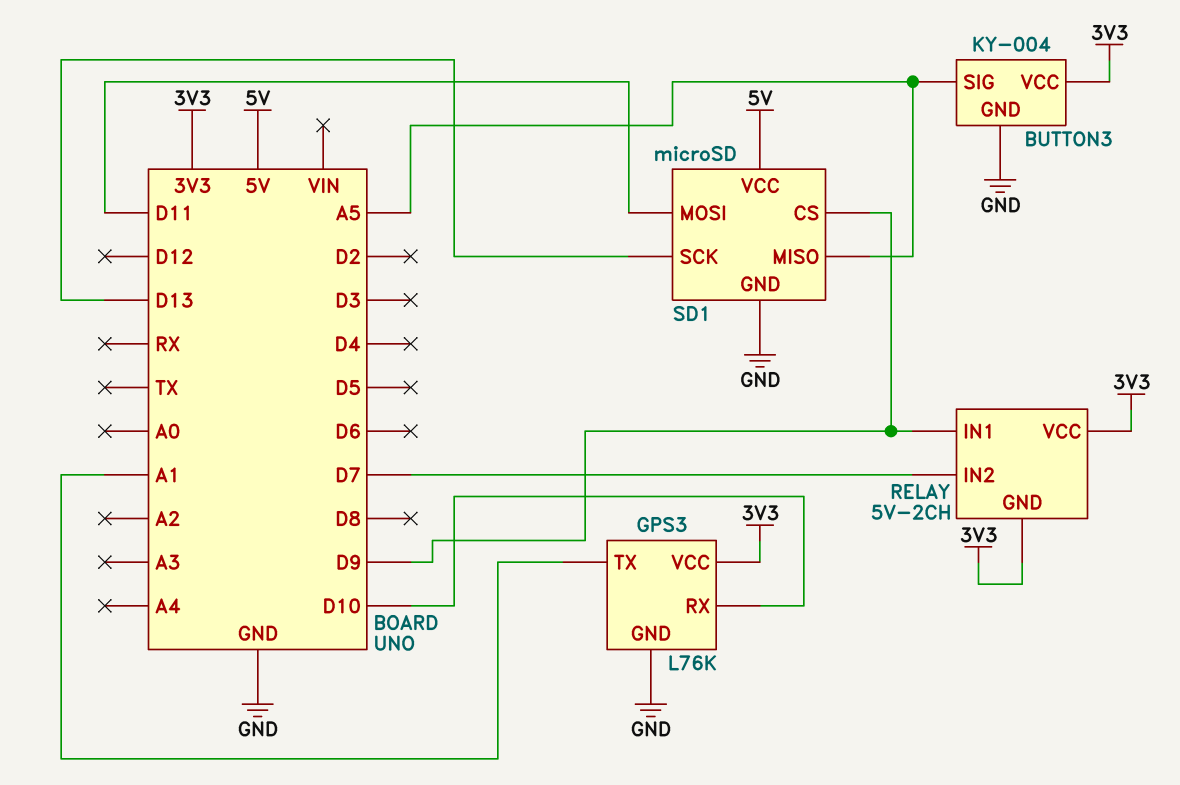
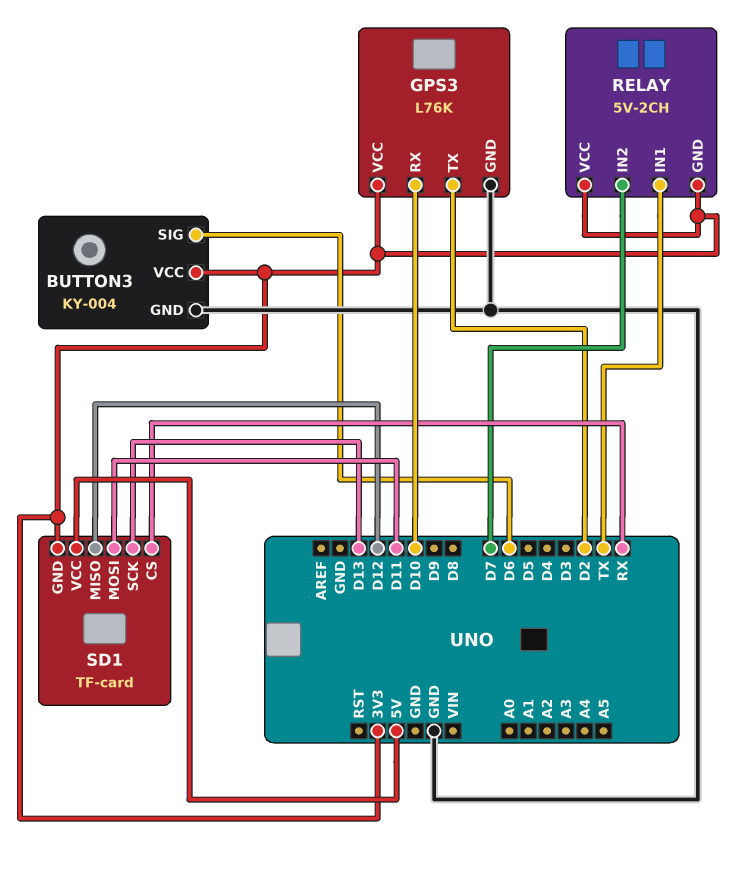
BUTTON3 pin SIG: A5 -> D6
GPS3 pin TX: A1 -> D2
RELAY pin IN1: D9 -> TX
SD1: microSD -> TF-card
SD1 pin CS: D9 -> RX
SD1 pin GND: GND -> 3V3
SD1 pin MISO: A5 -> D12

